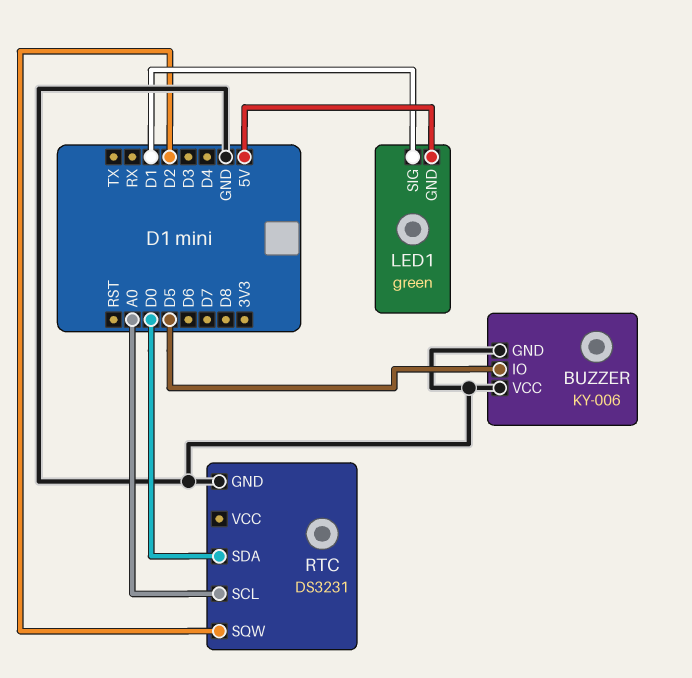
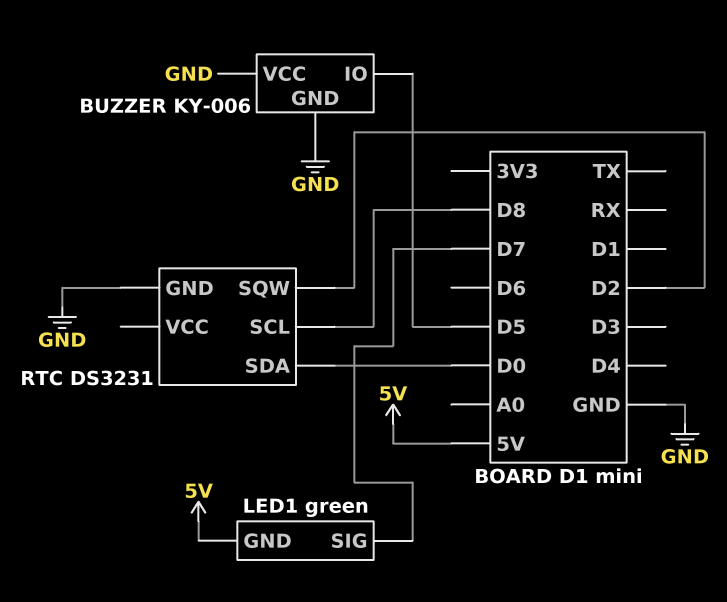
LED1 pin SIG: D1 -> D7
RTC pin SCL: A0 -> D8

